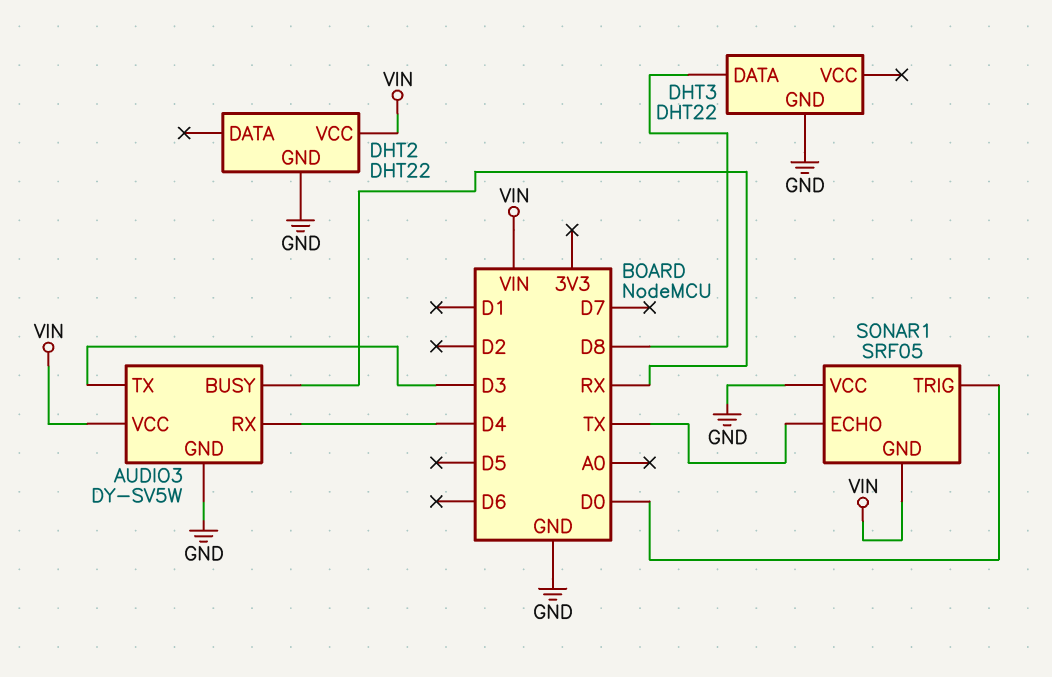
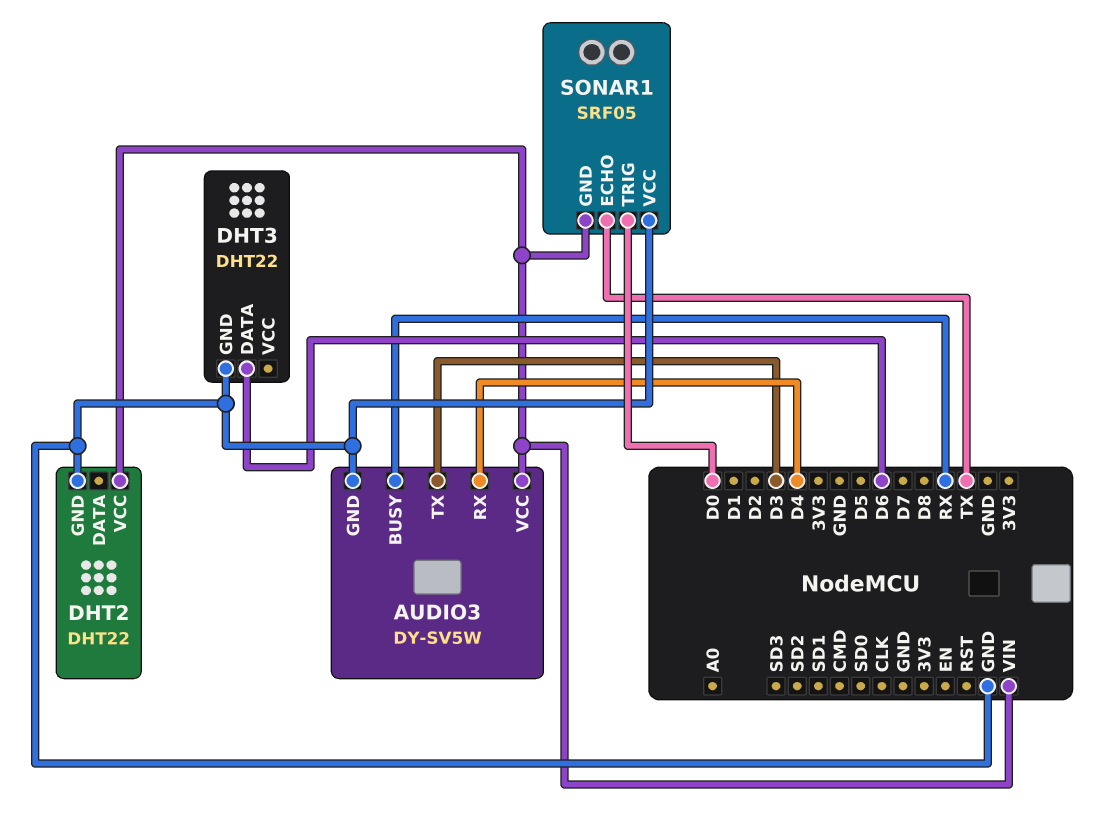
DHT3 pin DATA: D8 -> D6

